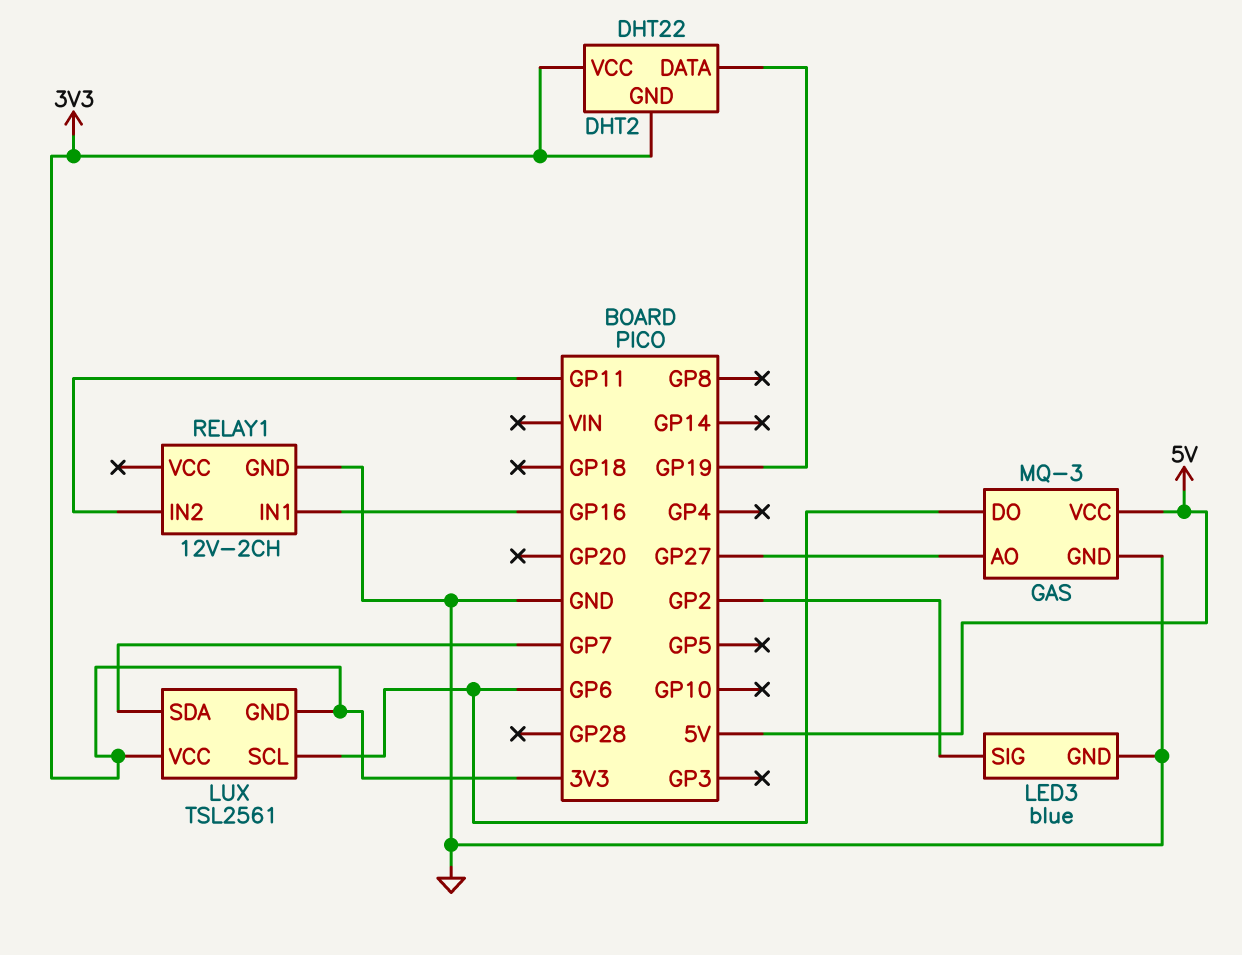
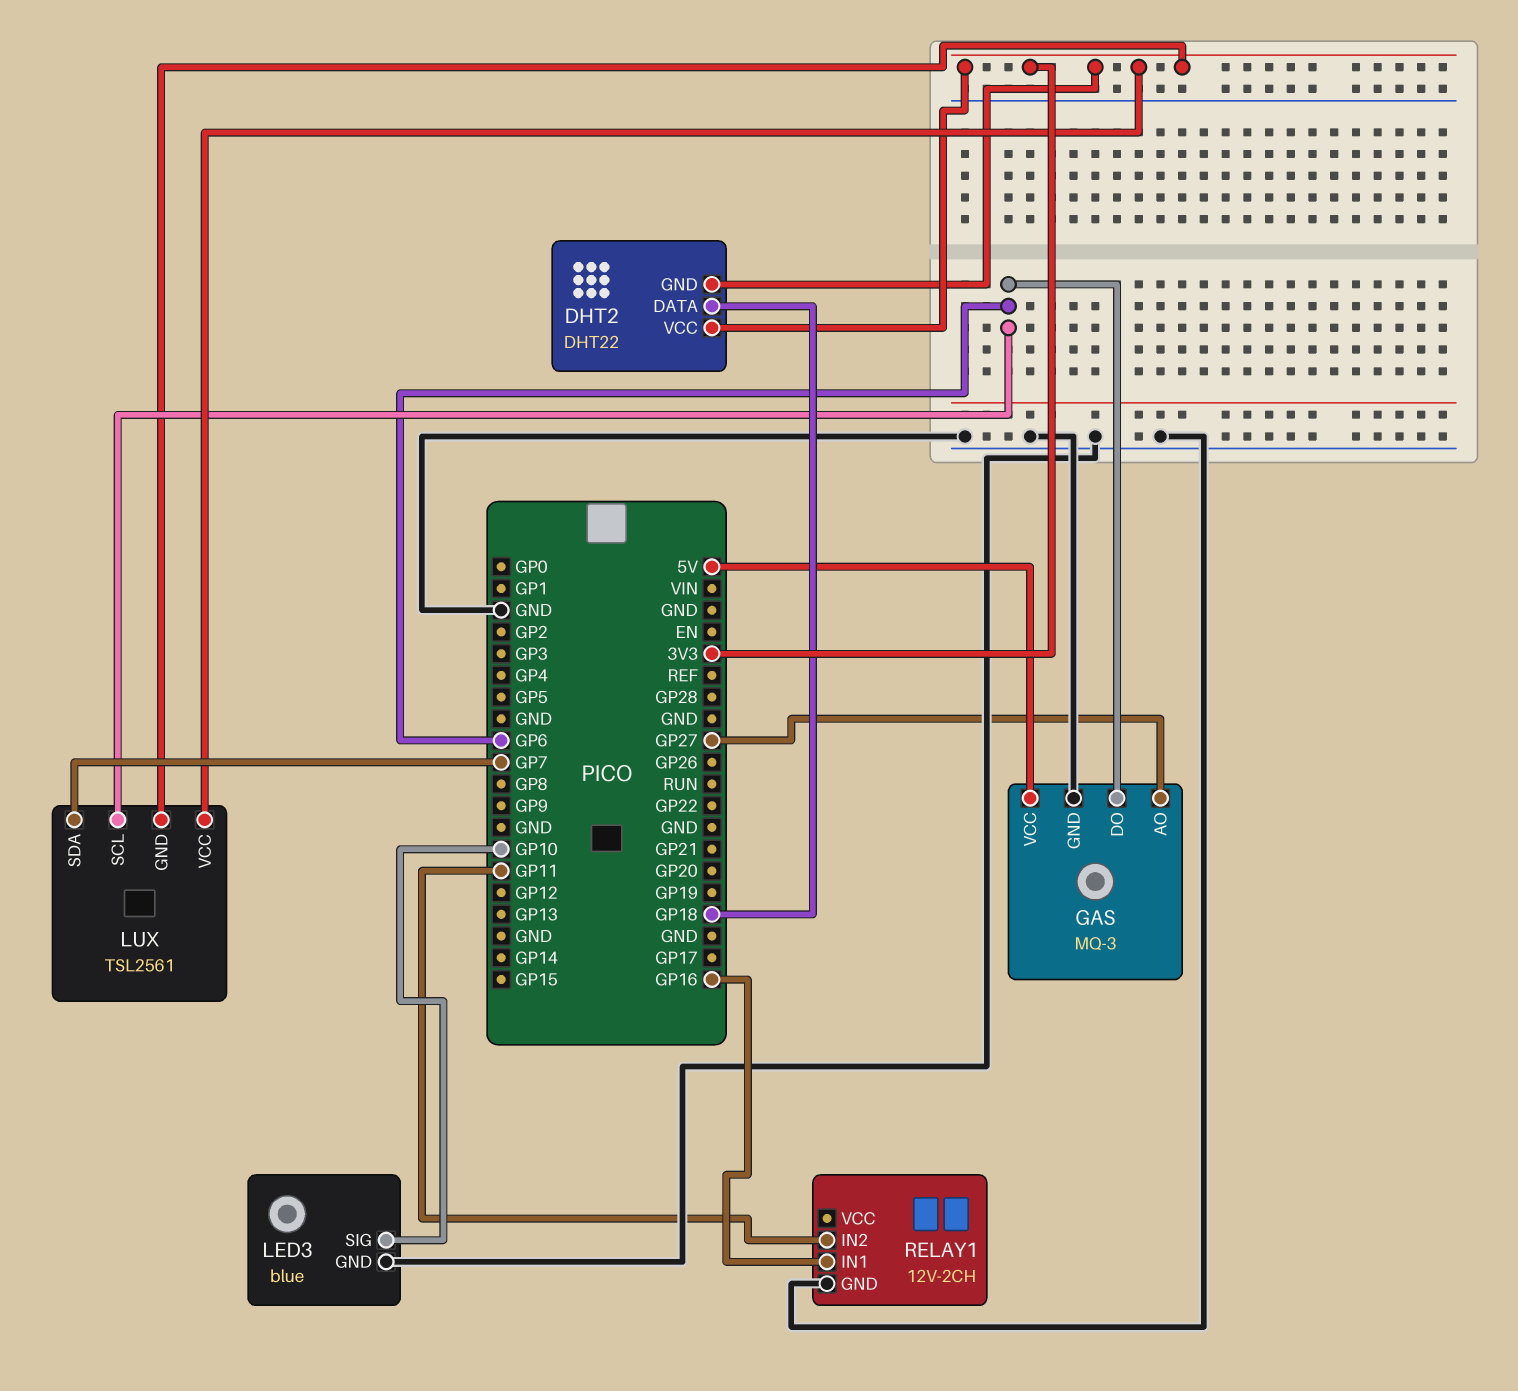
DHT2 pin DATA: GP19 -> GP18
LED3 pin SIG: GP2 -> GP10

